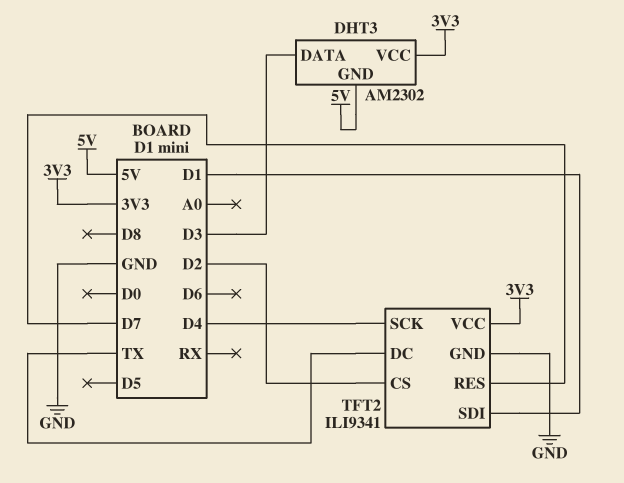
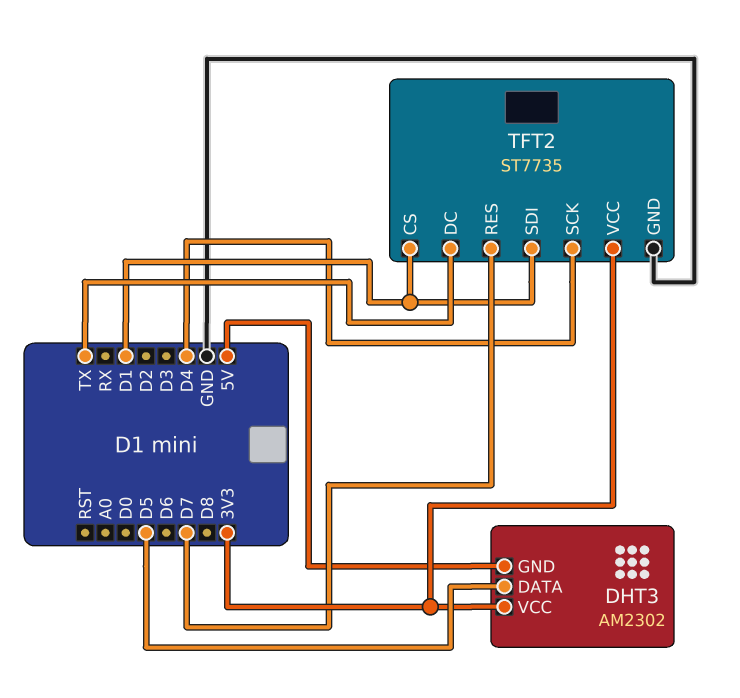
DHT3 pin DATA: D3 -> D5
TFT2: ILI9341 -> ST7735
TFT2 pin CS: D2 -> D1

